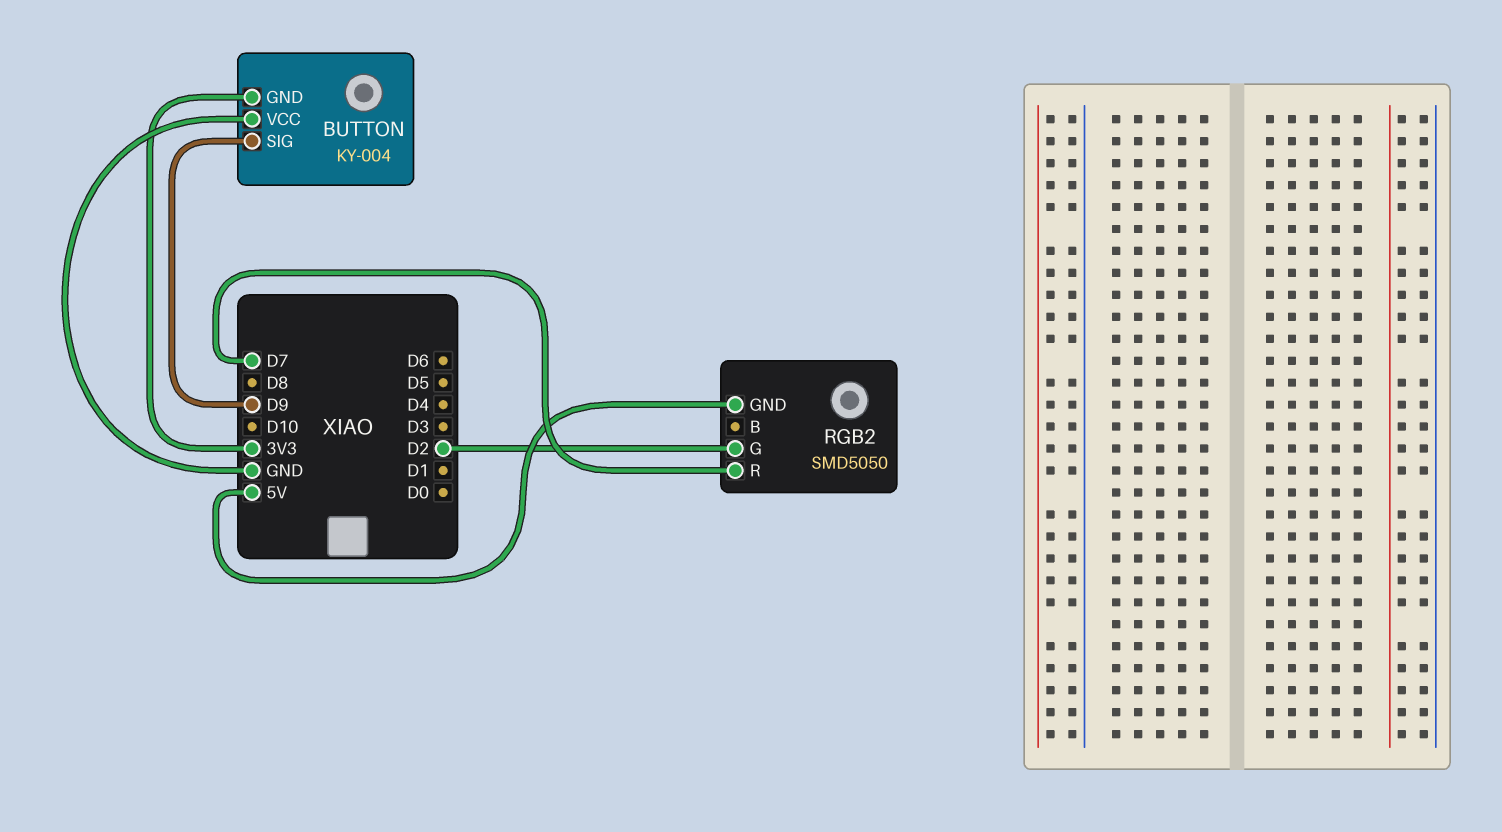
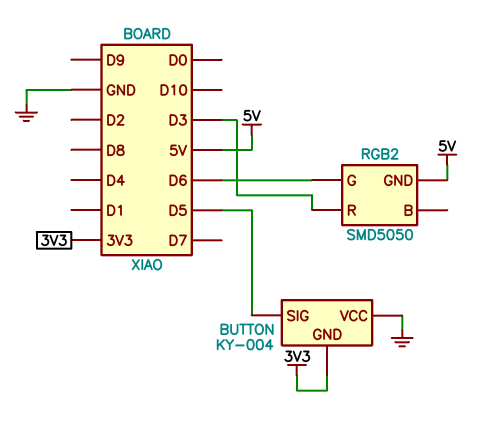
BUTTON pin SIG: D9 -> D5
RGB2 pin G: D2 -> D6
RGB2 pin R: D7 -> D3

